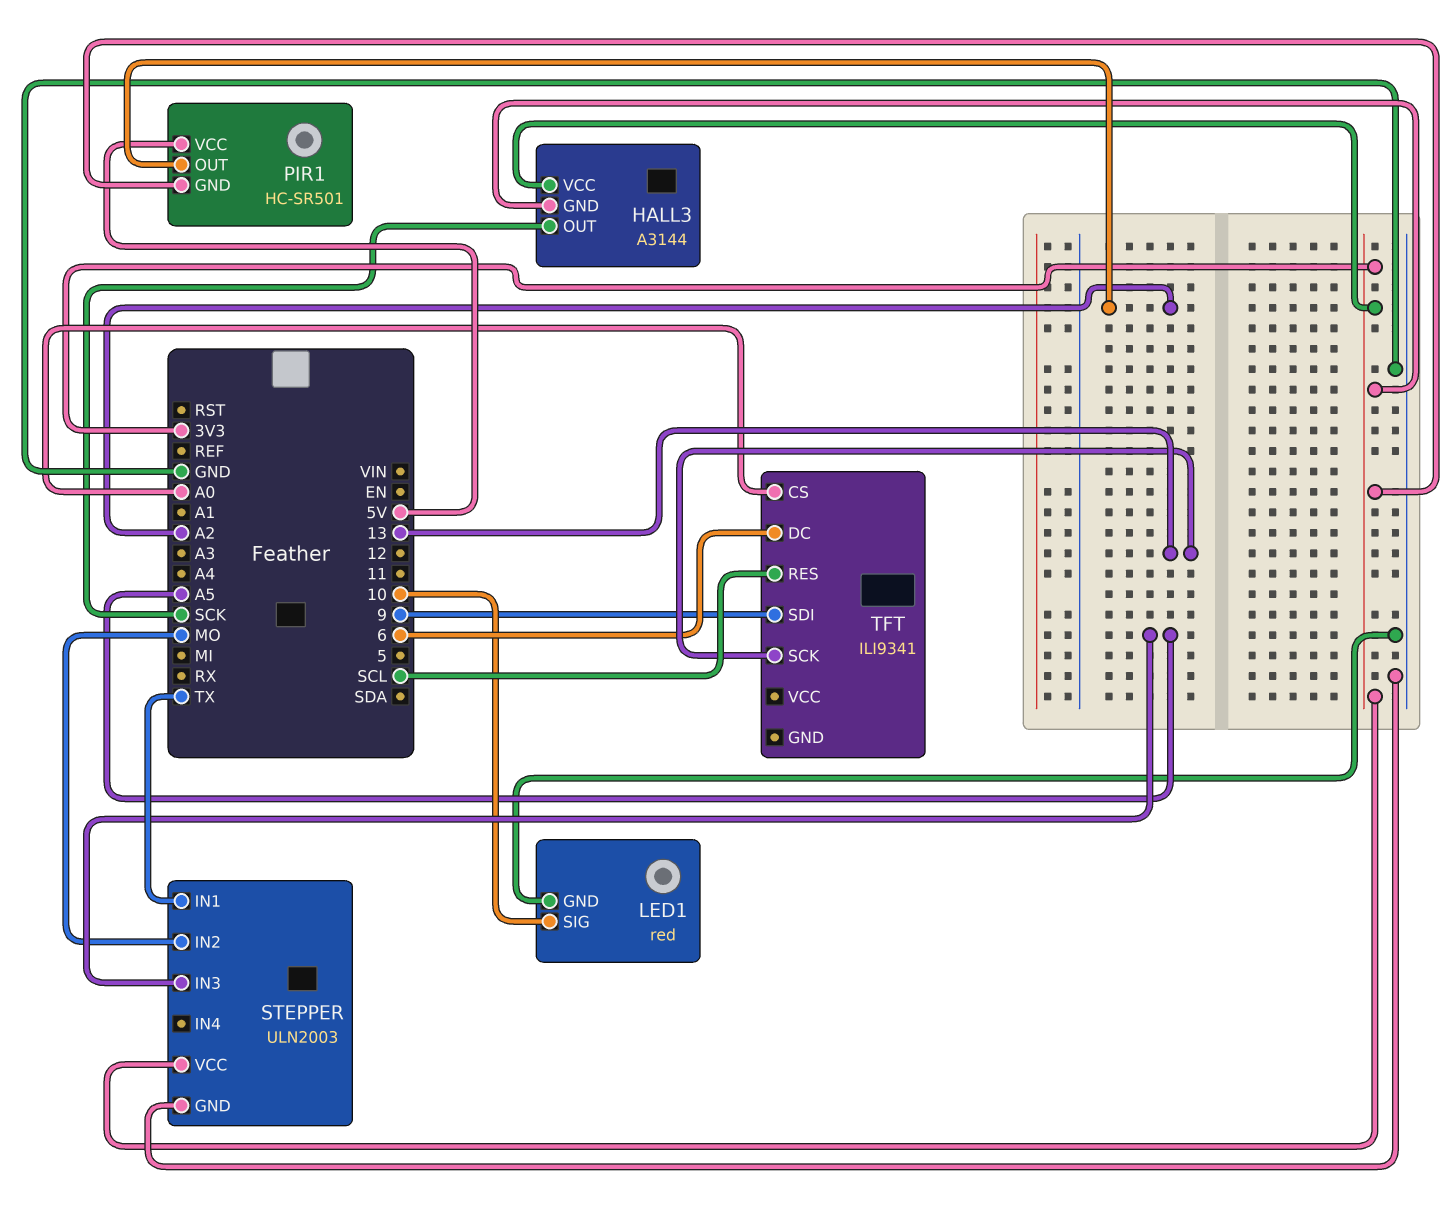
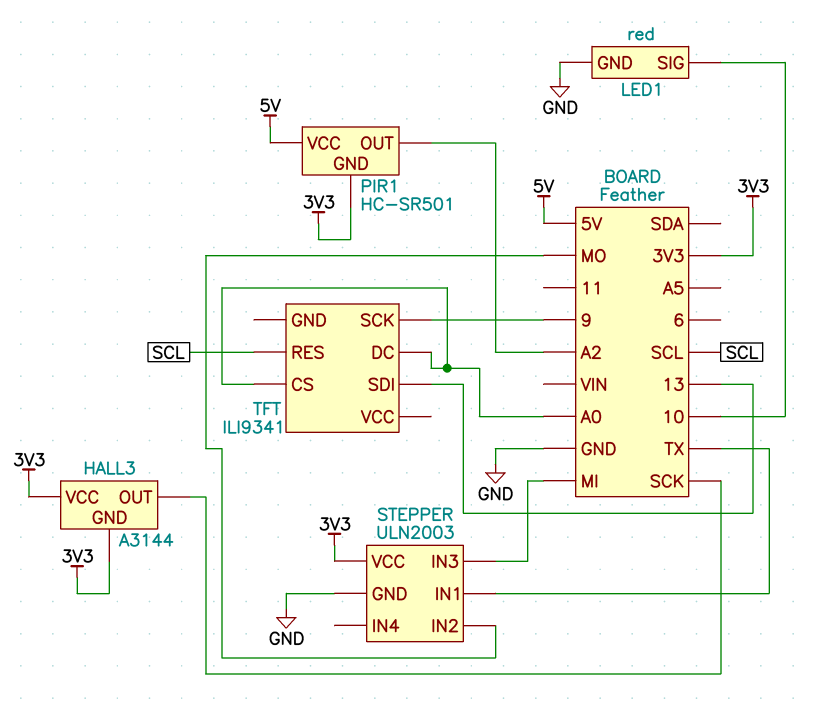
STEPPER pin IN3: A5 -> MI
TFT pin DC: 6 -> A0
TFT pin SCK: 13 -> 9
TFT pin SDI: 9 -> 13

